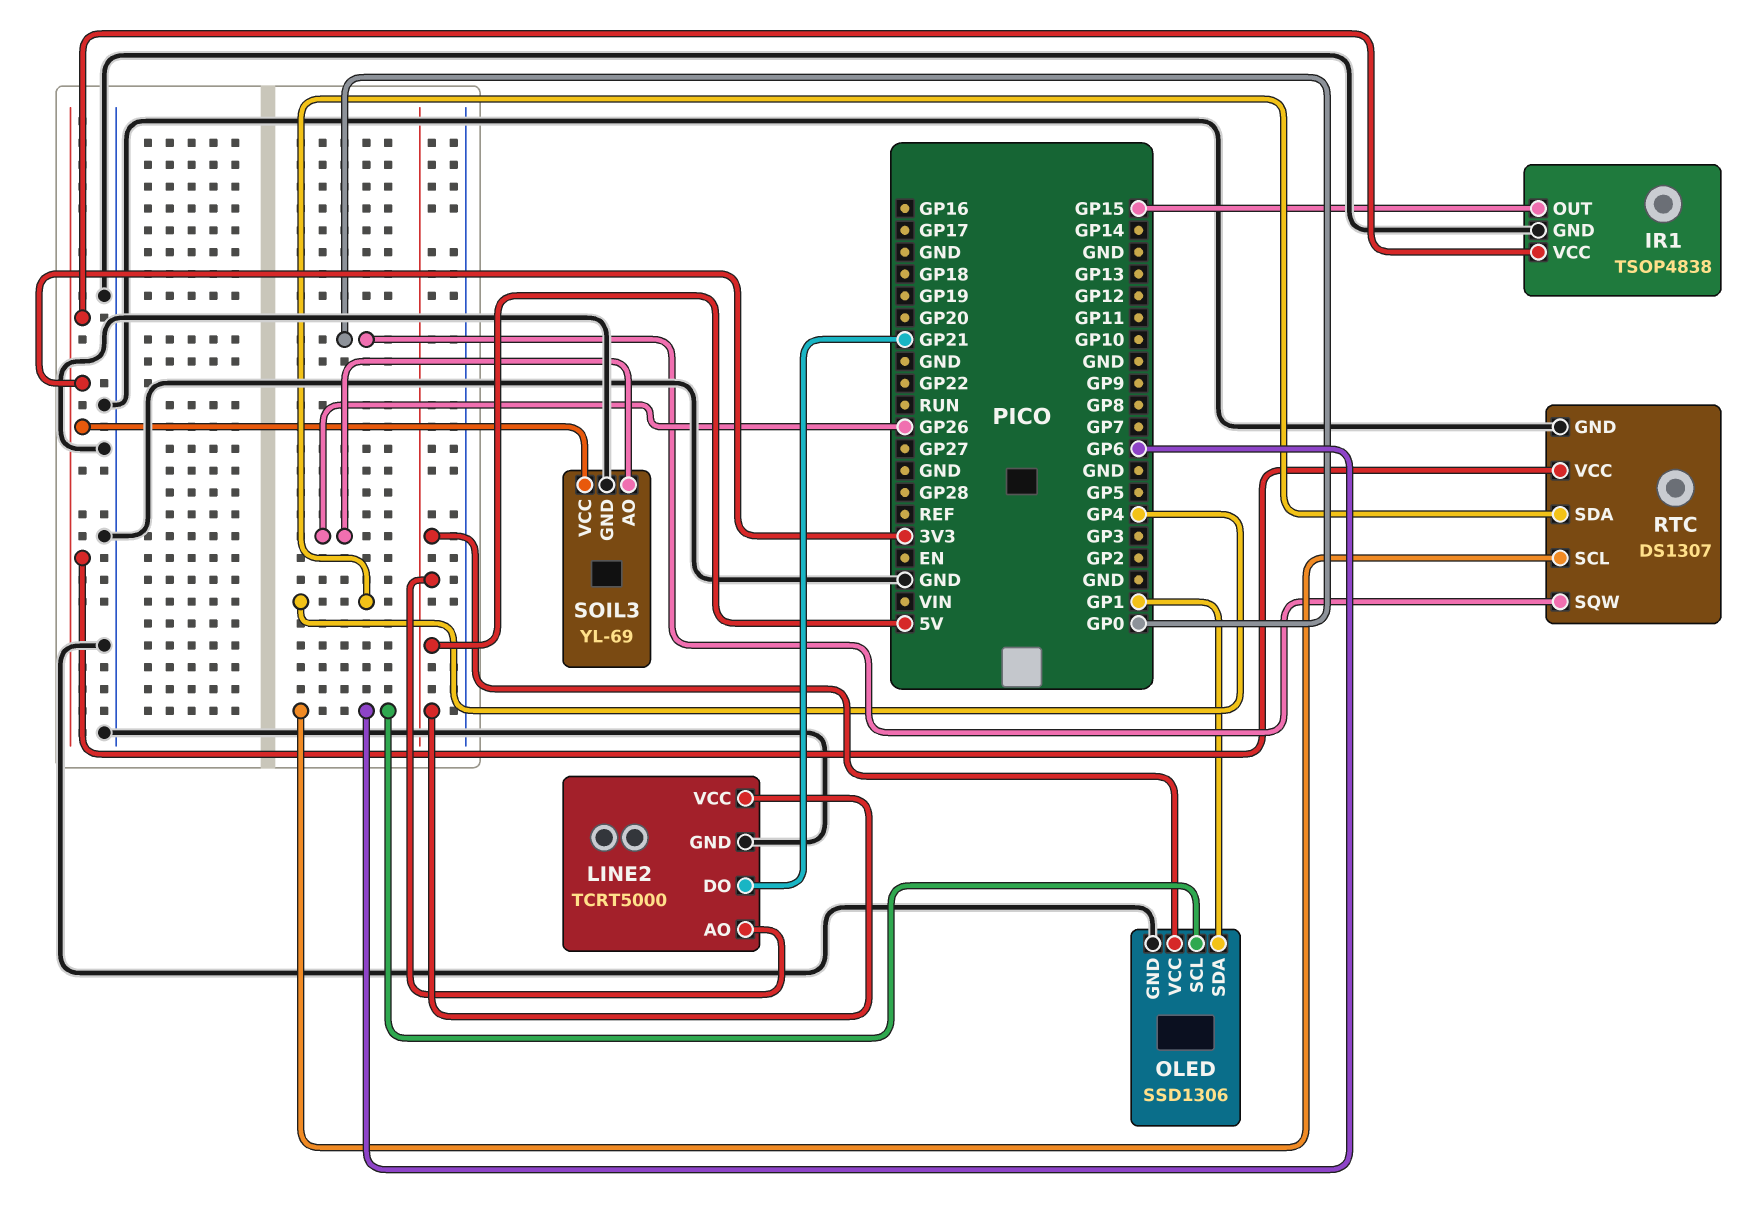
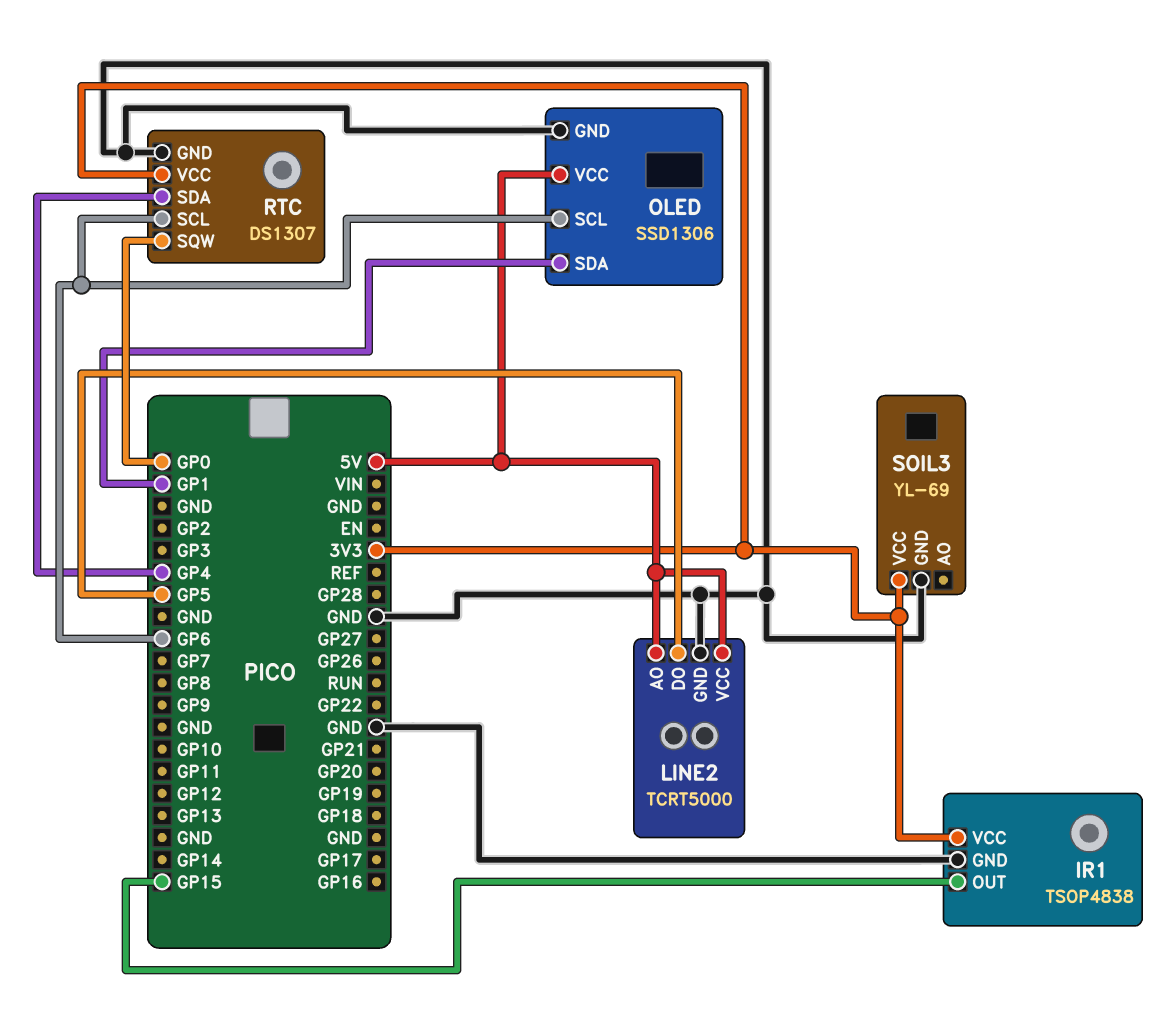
LINE2 pin DO: GP21 -> GP5
SOIL3 pin AO: GP26 -> none

